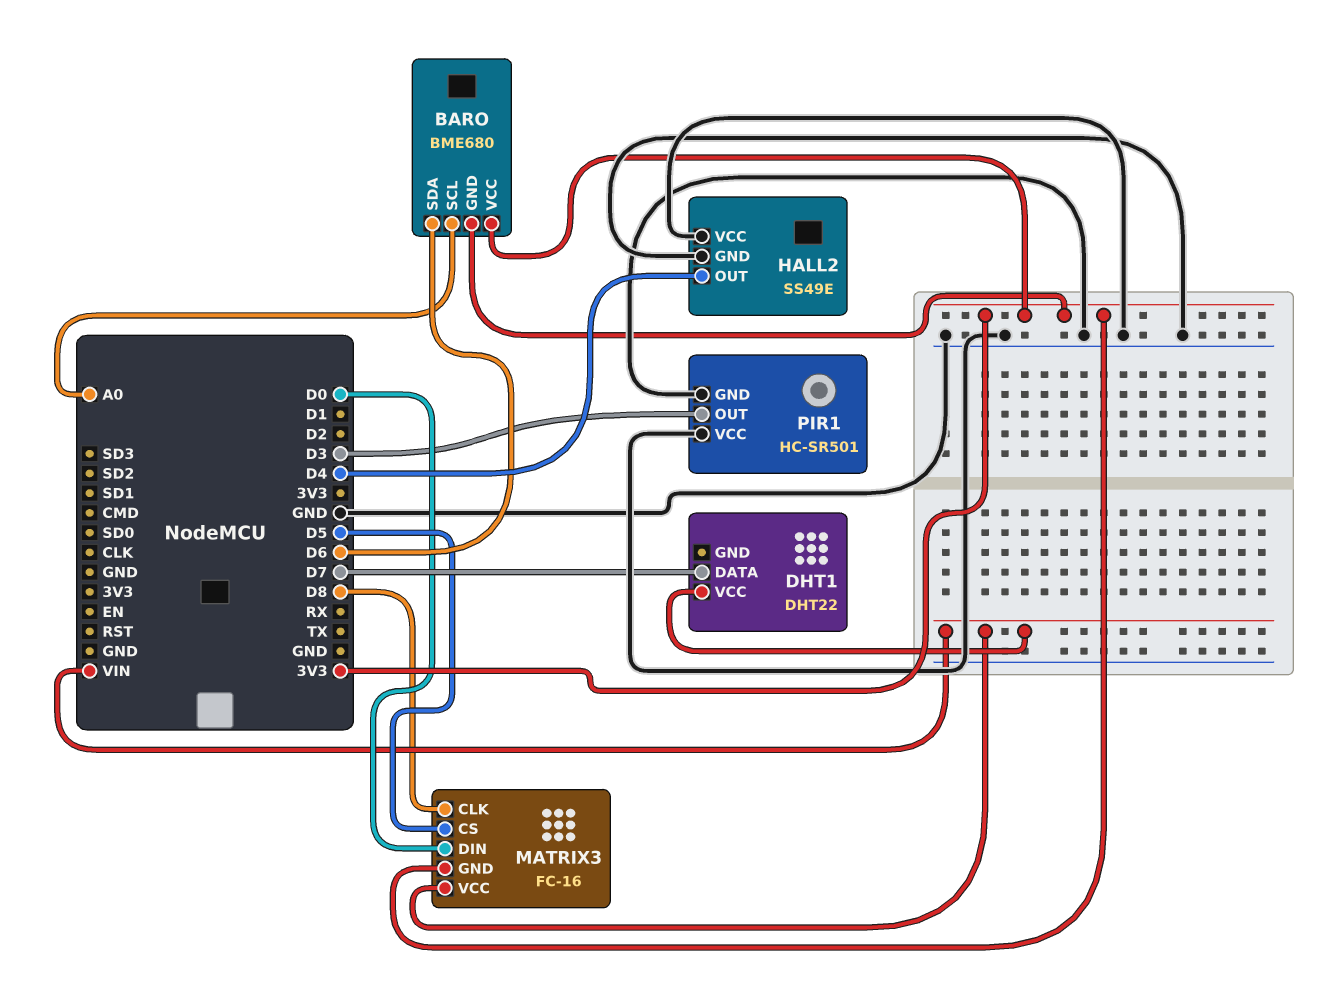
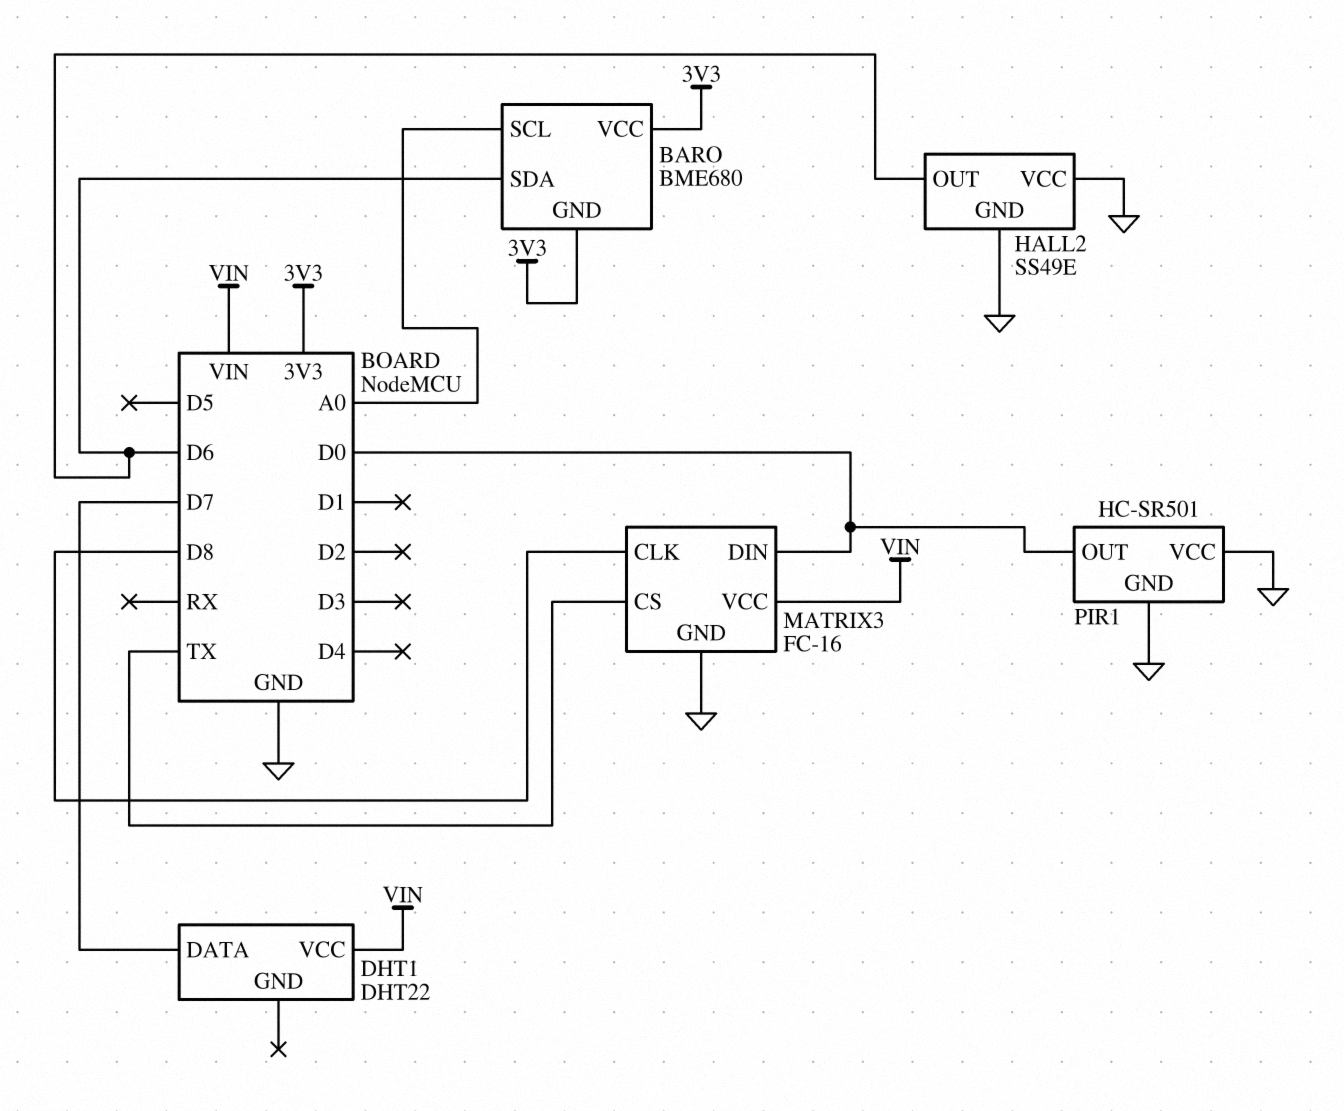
HALL2 pin OUT: D4 -> D6
MATRIX3 pin CS: D5 -> TX
MATRIX3 pin GND: 3V3 -> GND
PIR1 pin OUT: D3 -> D0

